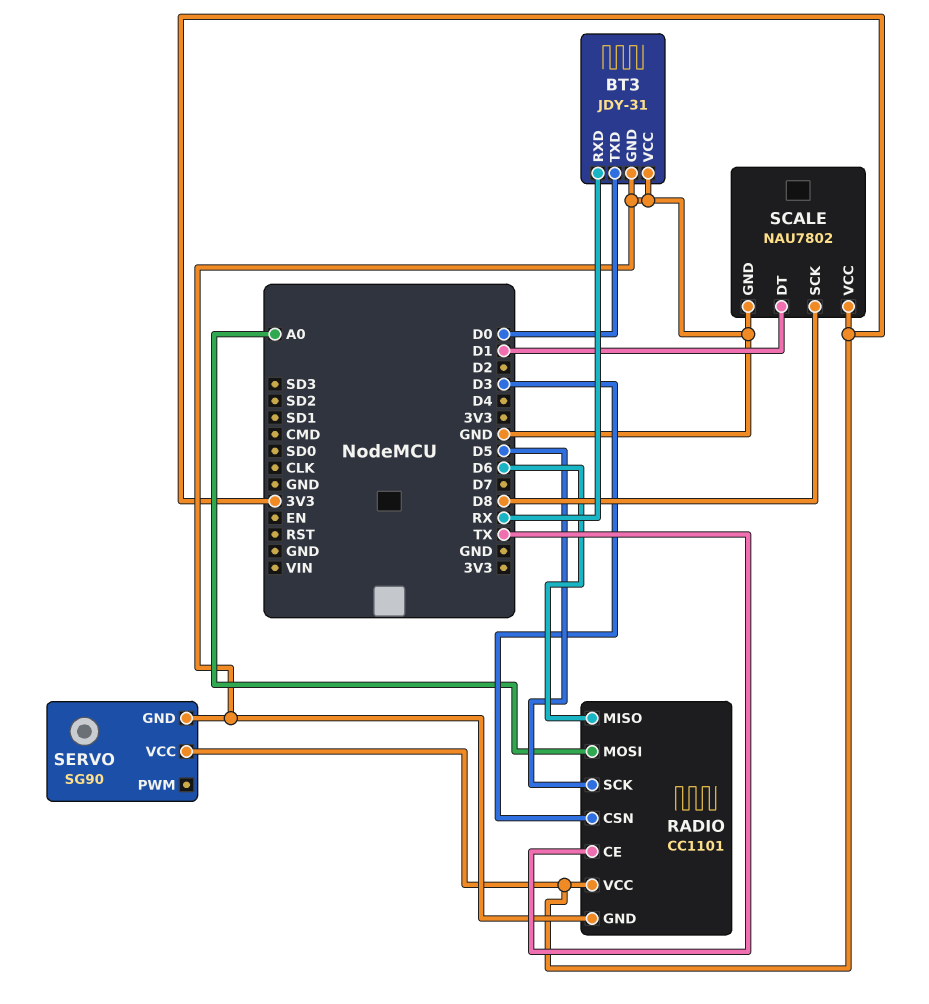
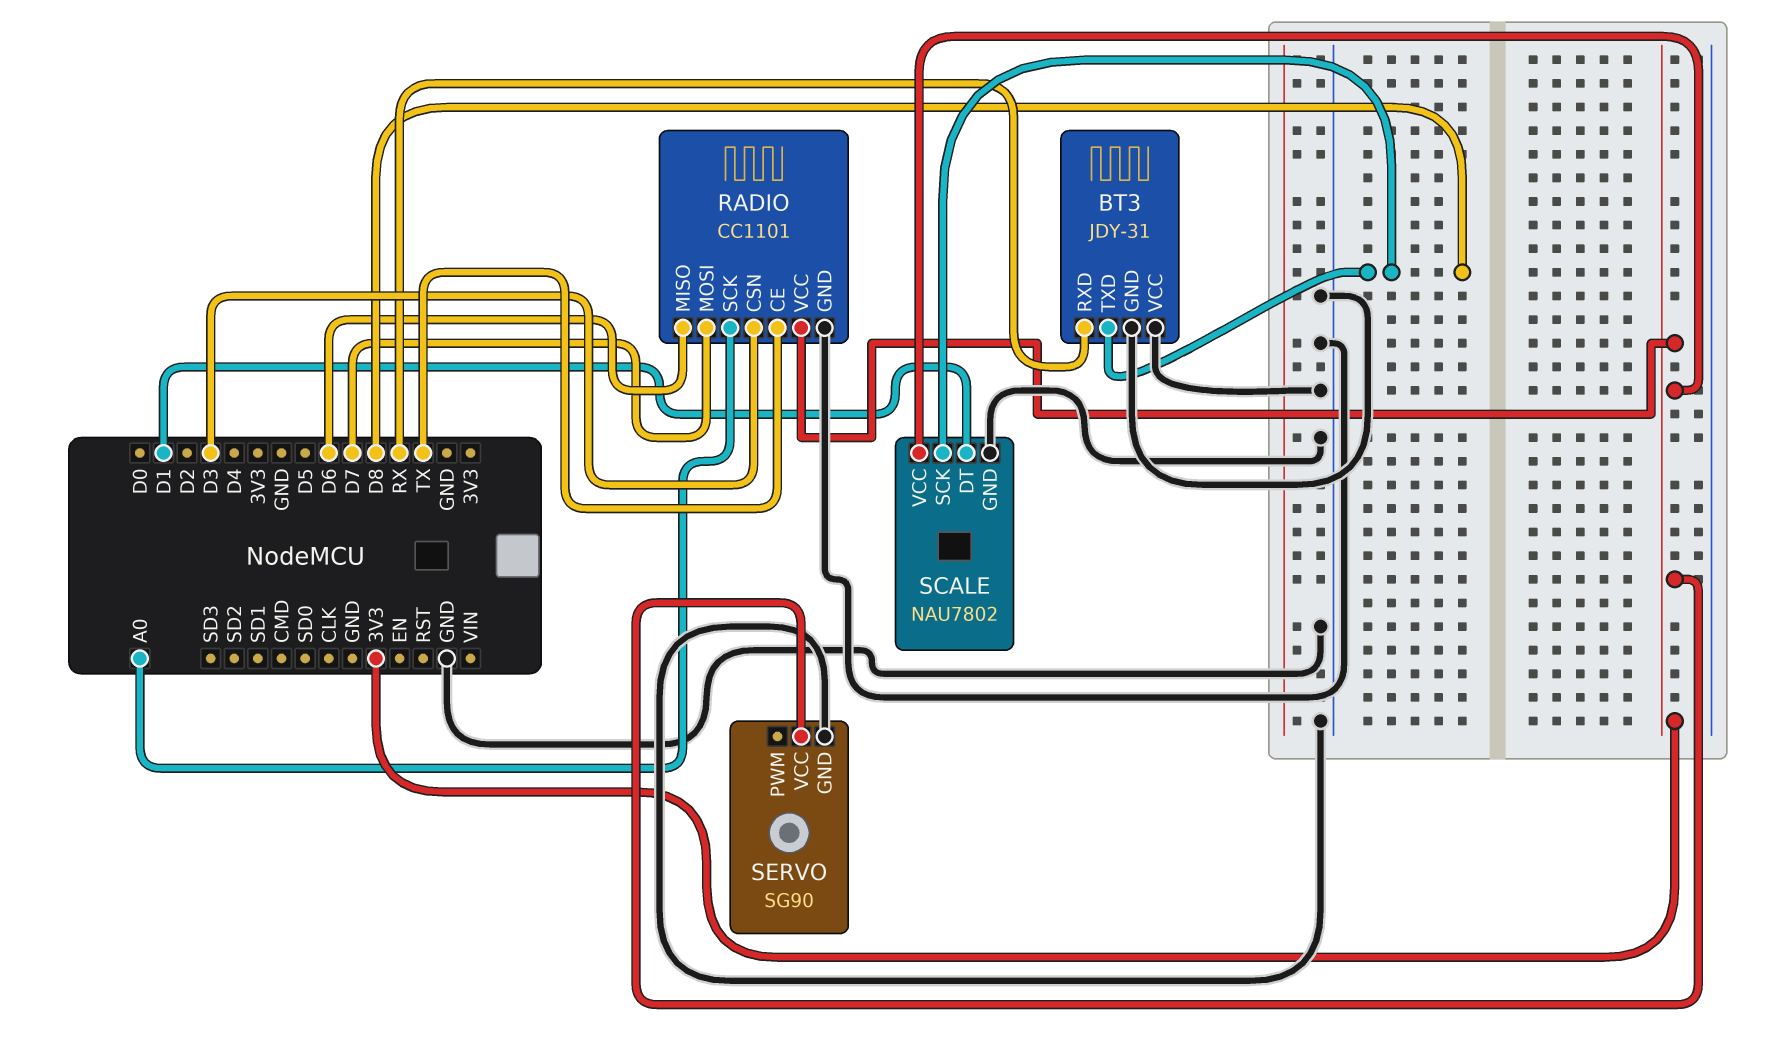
BT3 pin TXD: D0 -> D8
RADIO pin MOSI: A0 -> D7
RADIO pin SCK: D5 -> A0

